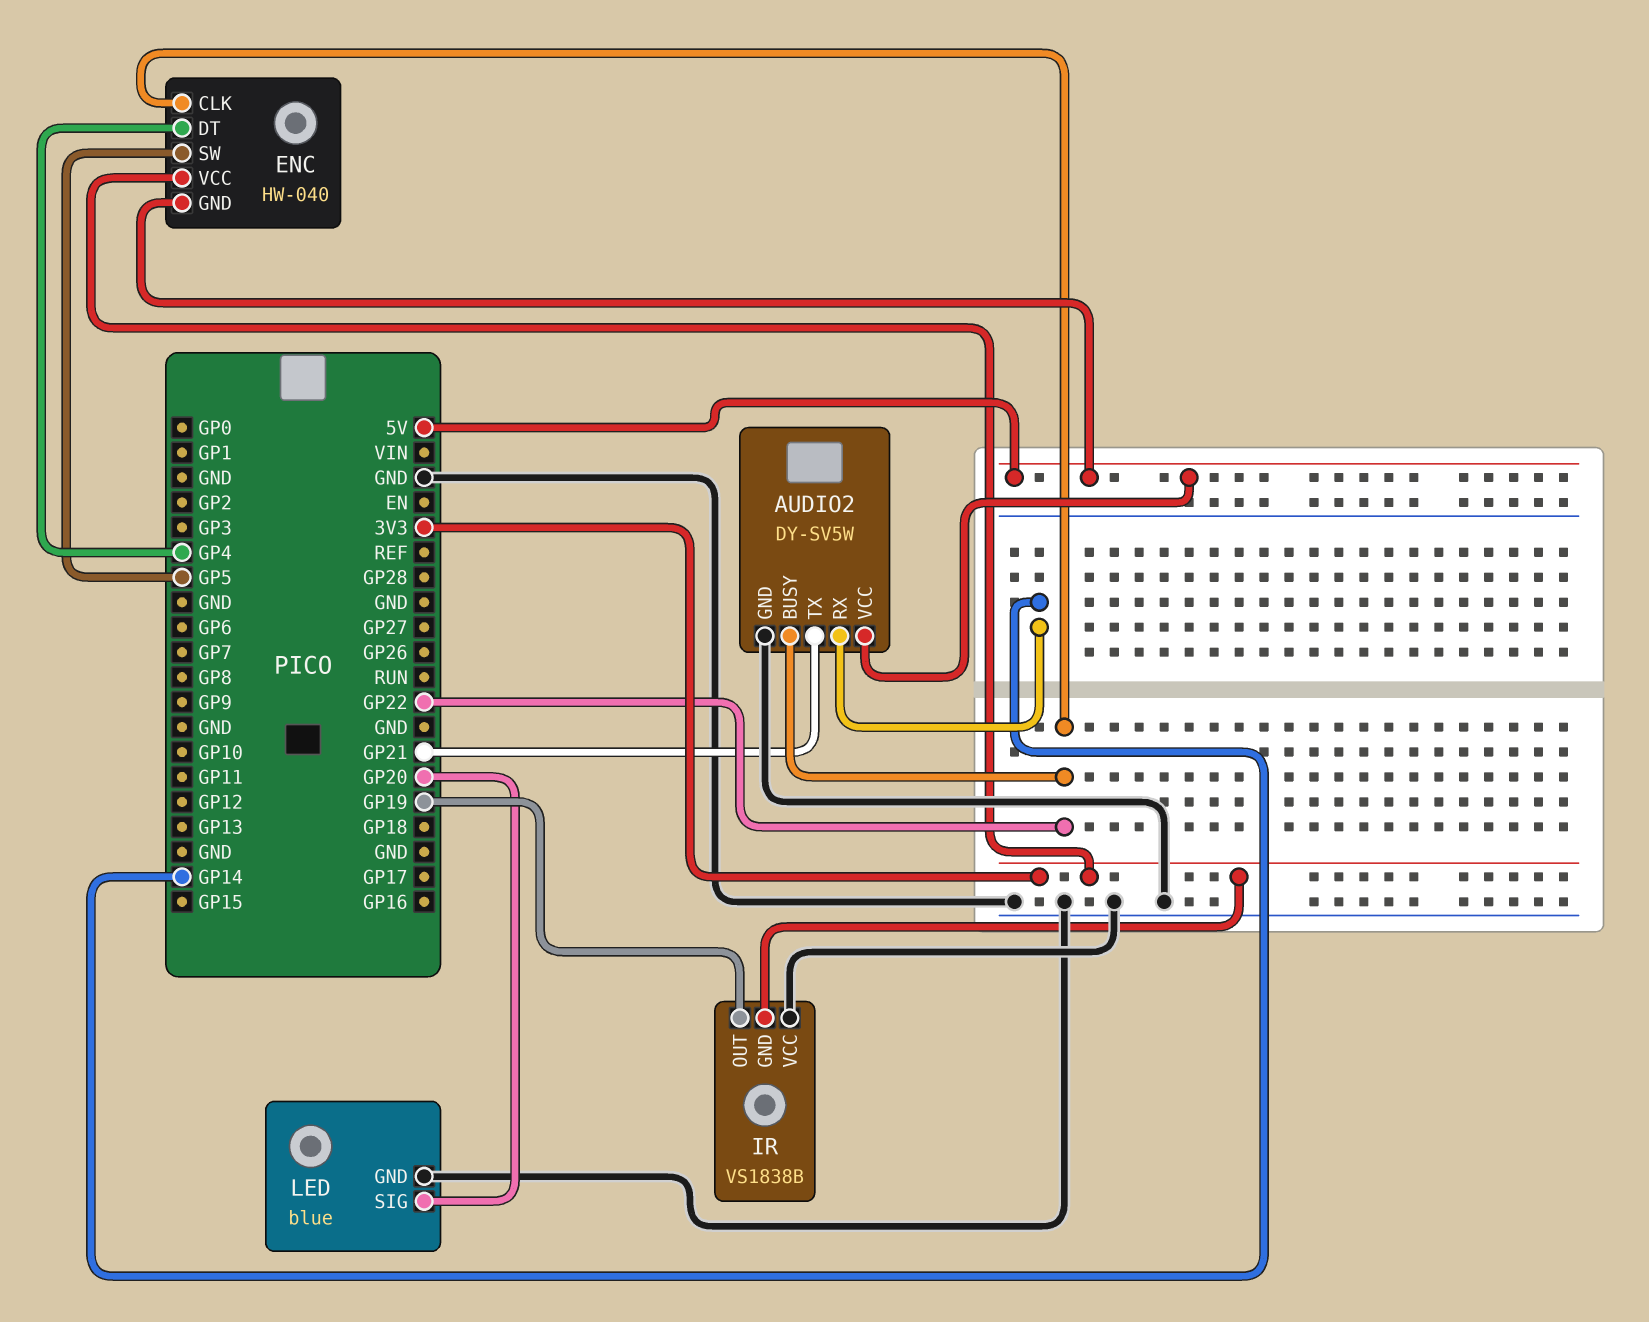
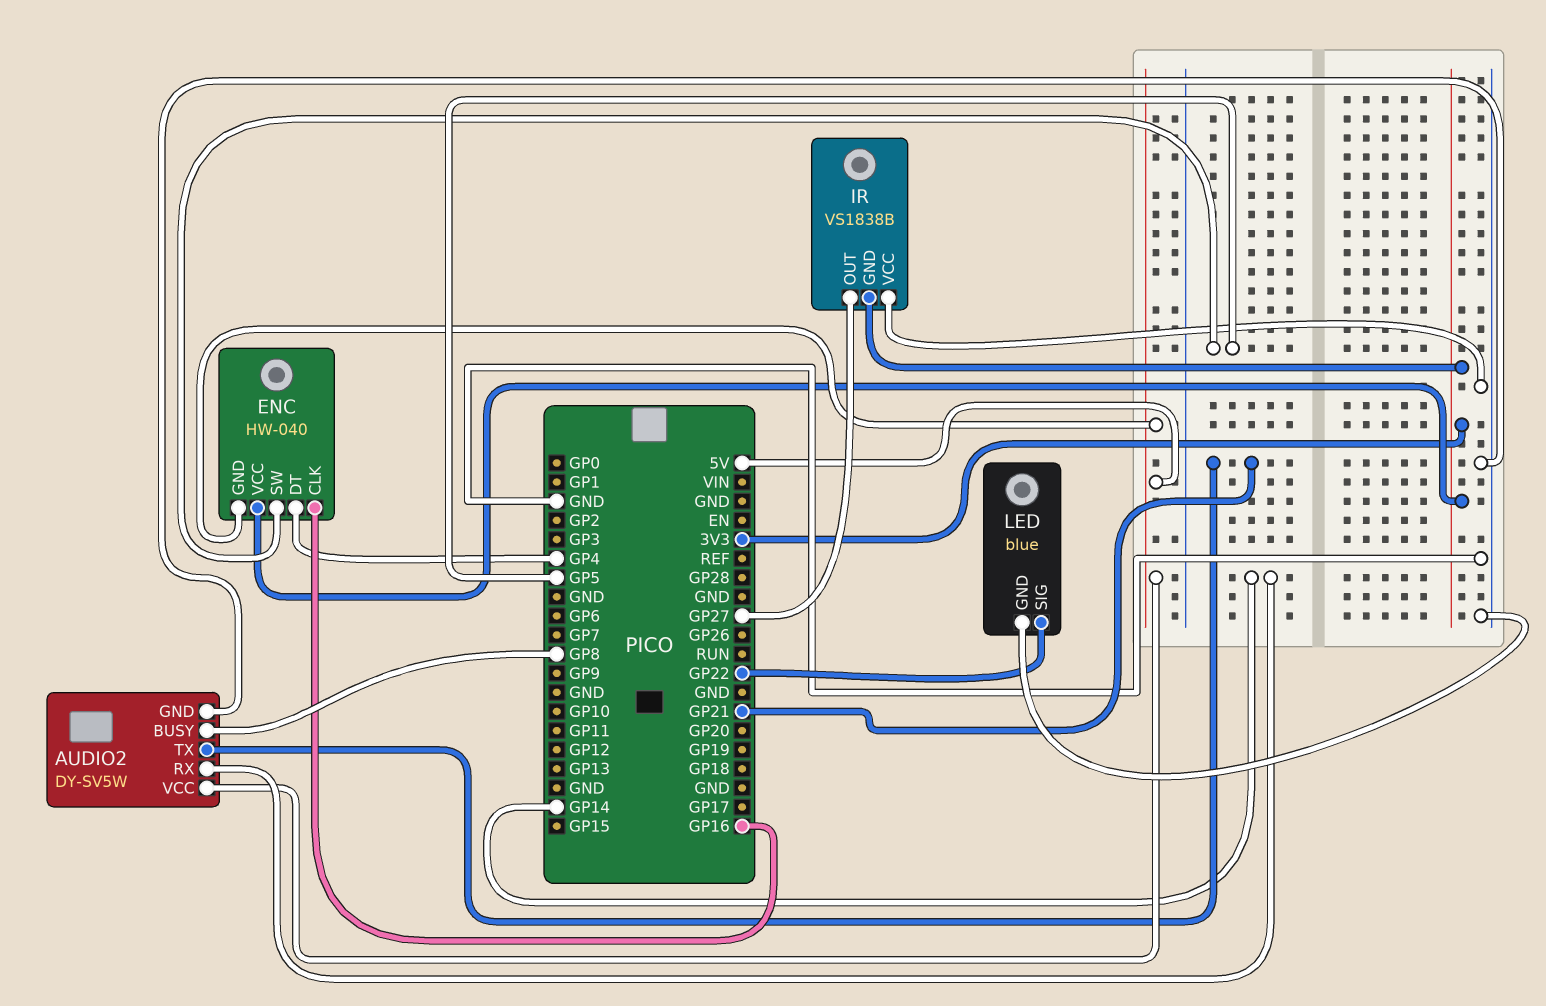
AUDIO2 pin BUSY: GP22 -> GP8
ENC pin CLK: GP22 -> GP16
IR pin OUT: GP19 -> GP27
LED pin SIG: GP20 -> GP22

